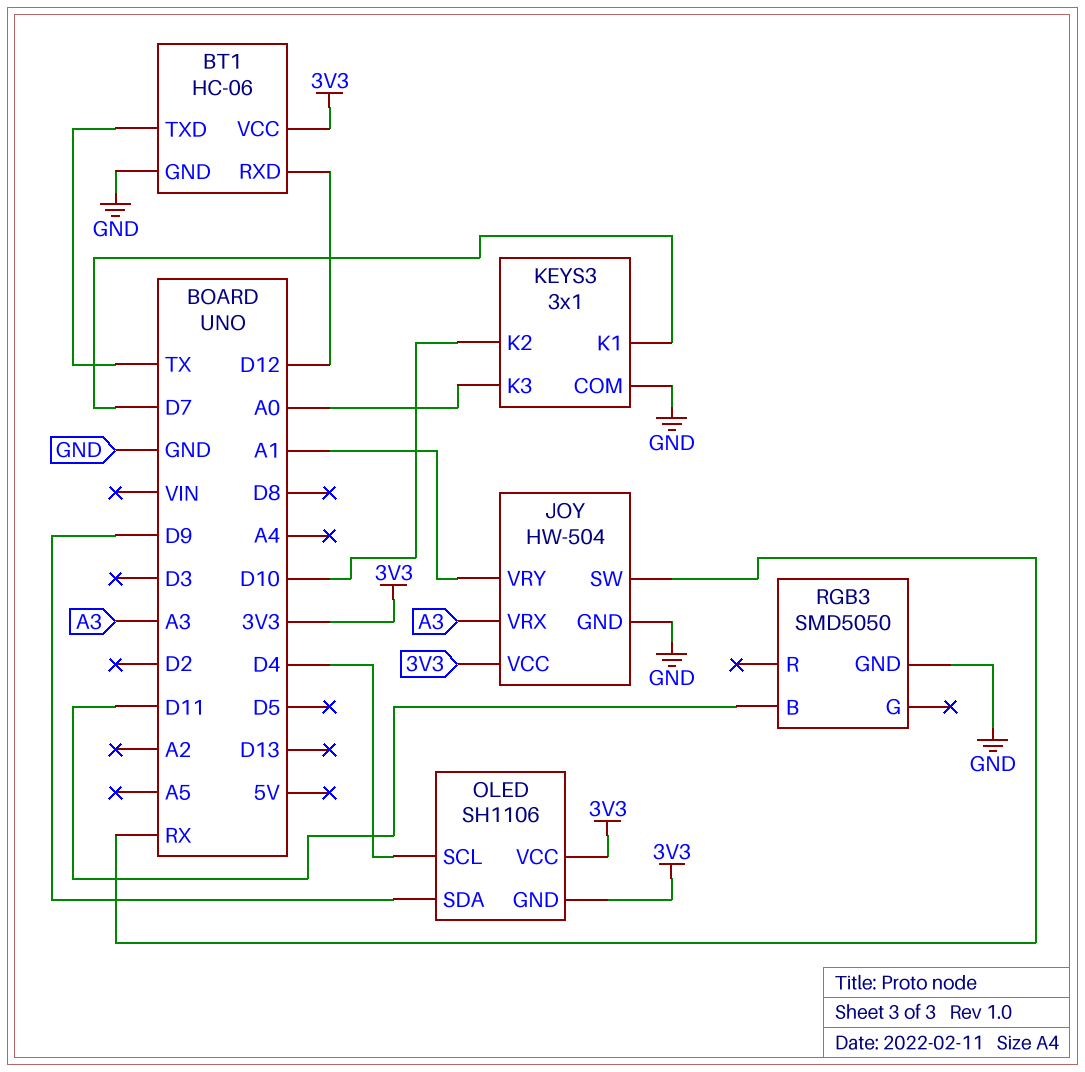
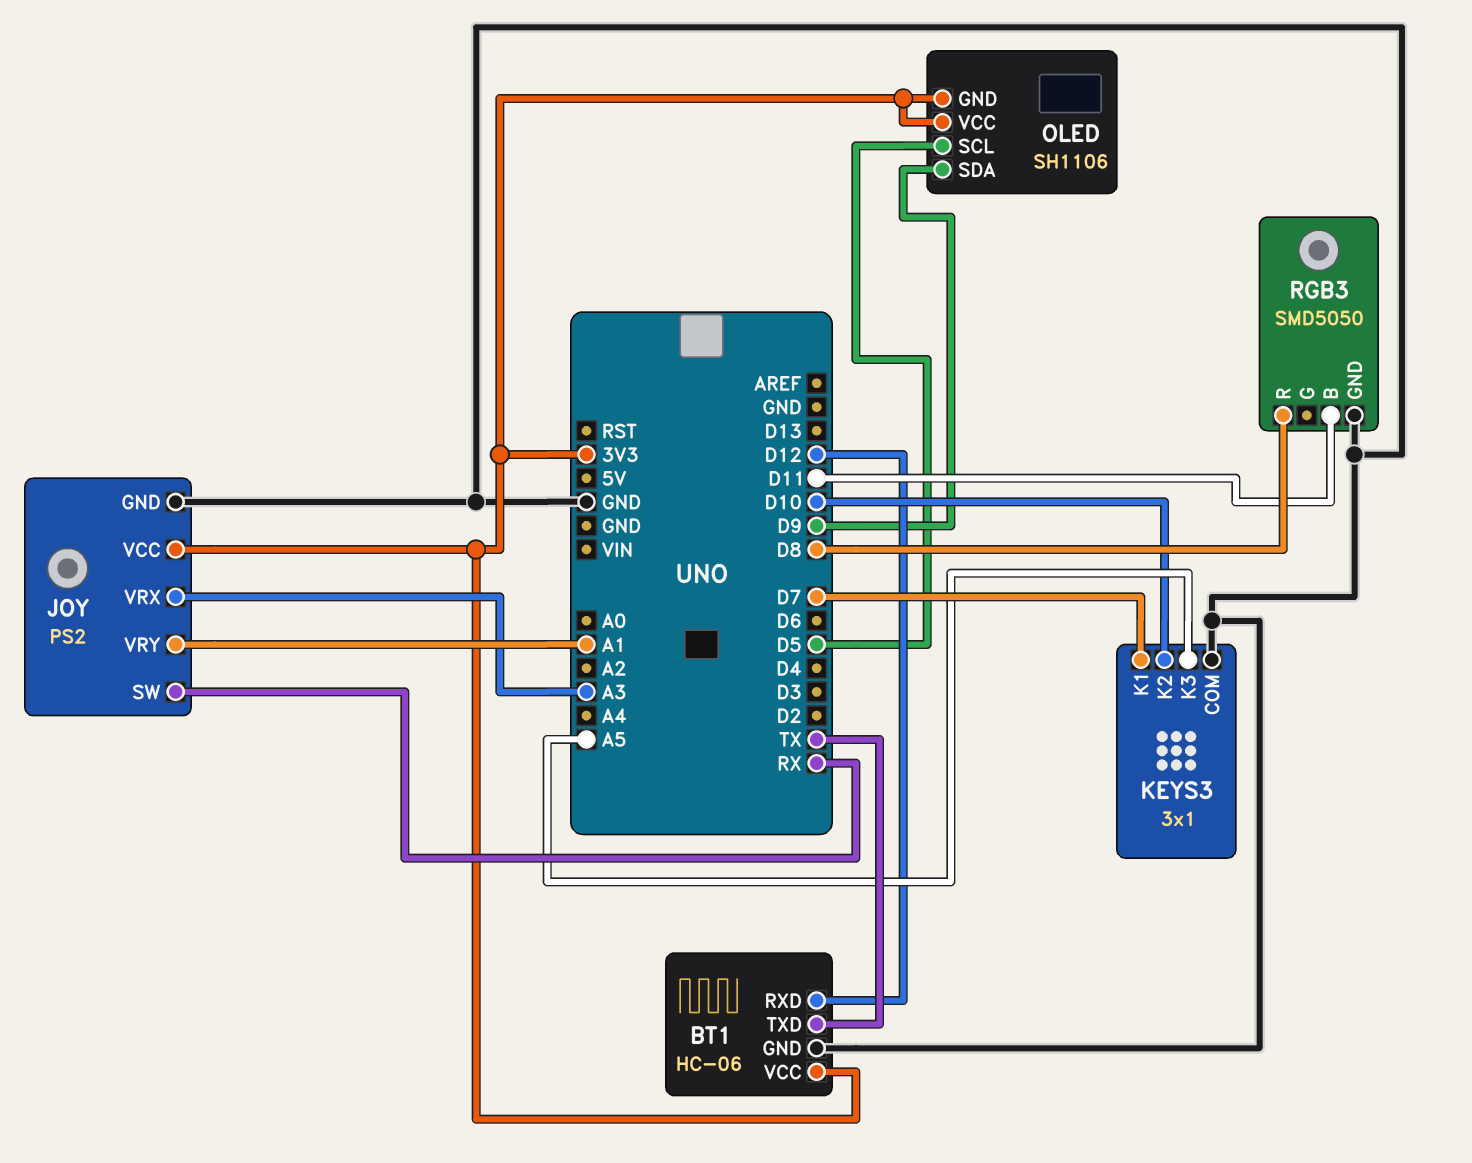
JOY: HW-504 -> PS2
KEYS3 pin K3: A0 -> A5
OLED pin SCL: D4 -> D5
RGB3 pin R: none -> D8

